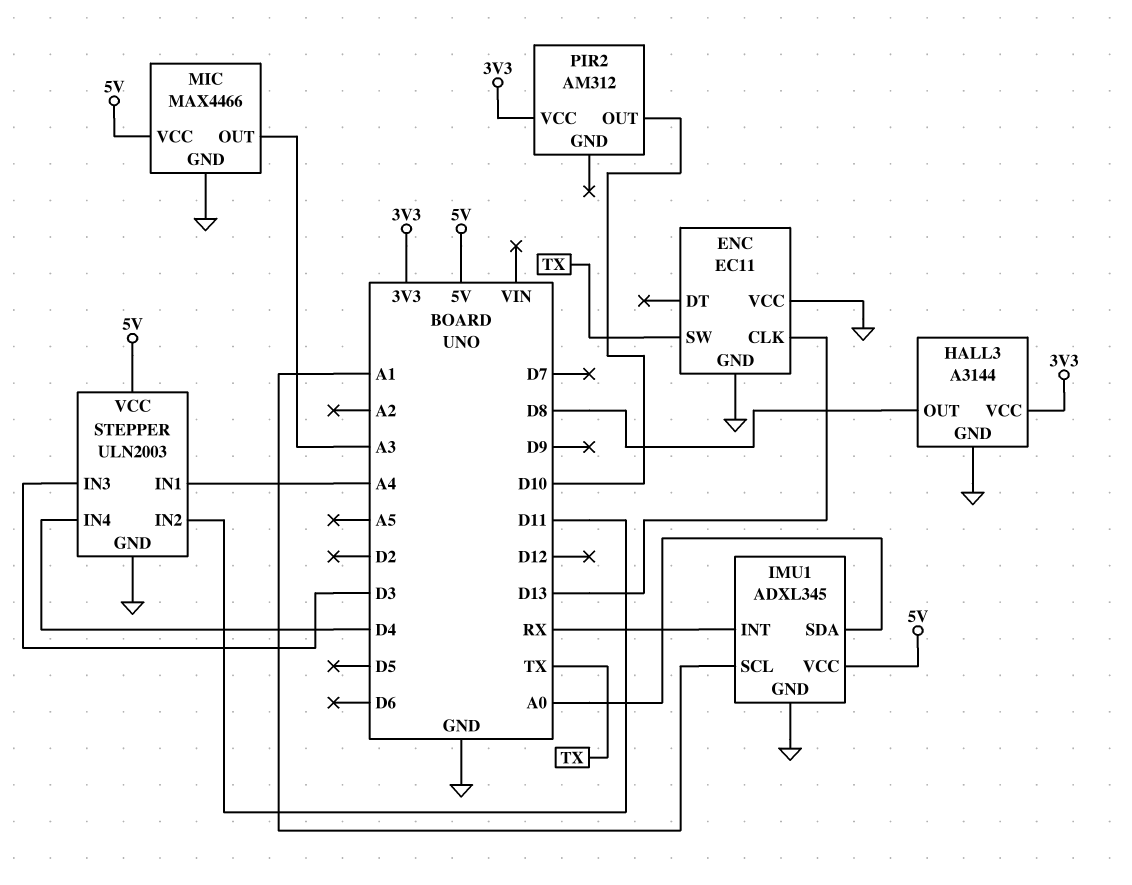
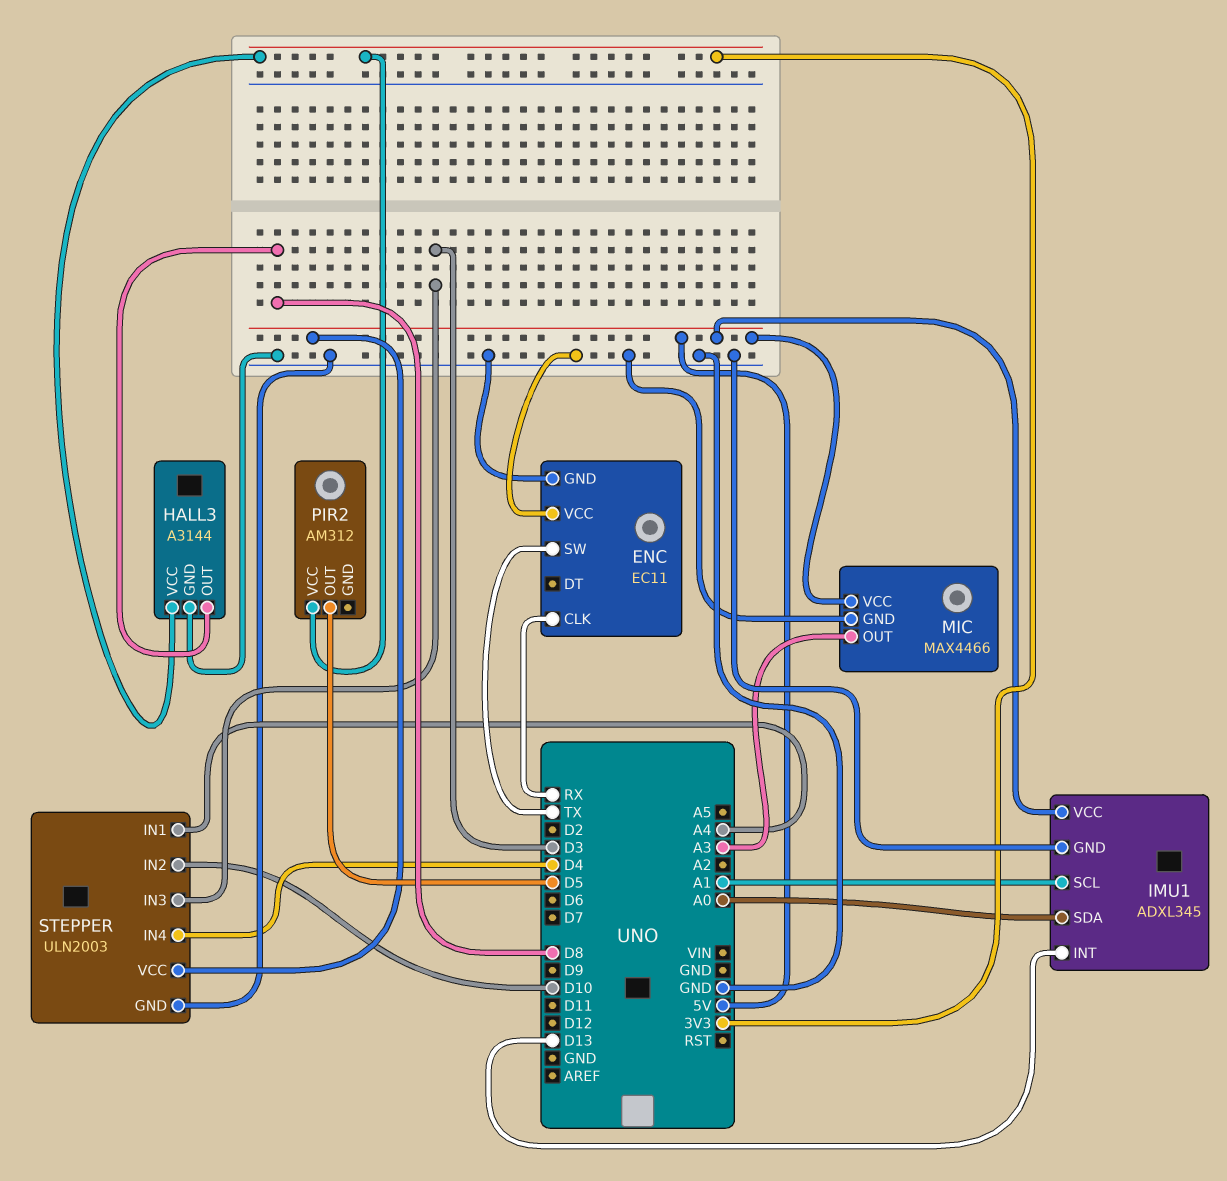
ENC pin CLK: D13 -> RX
IMU1 pin INT: RX -> D13
PIR2 pin OUT: D10 -> D5
STEPPER pin IN2: D11 -> D10

